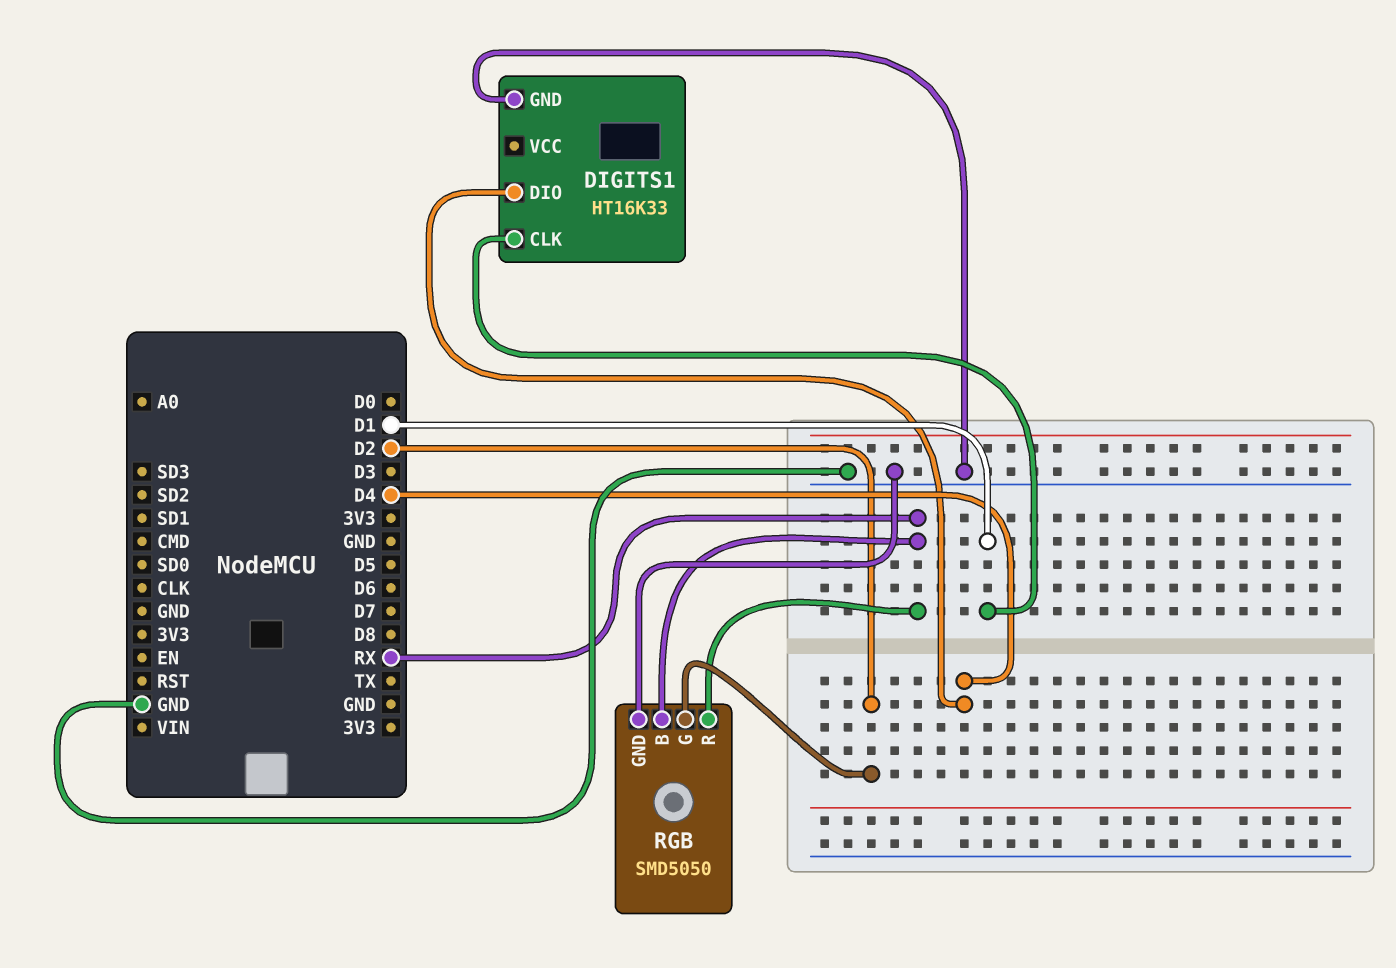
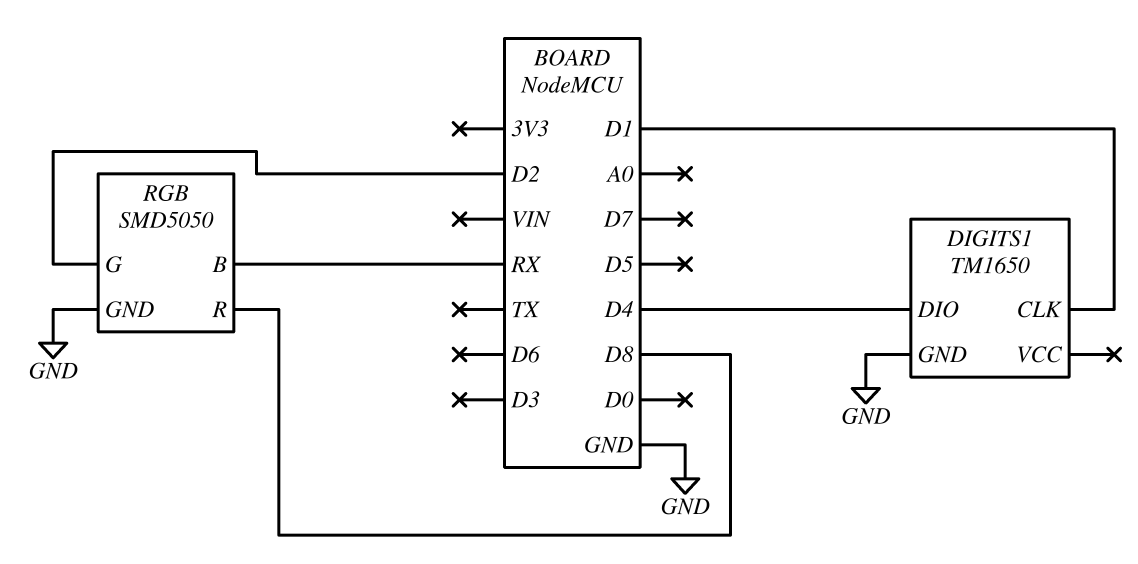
DIGITS1: HT16K33 -> TM1650
RGB pin R: RX -> D8

